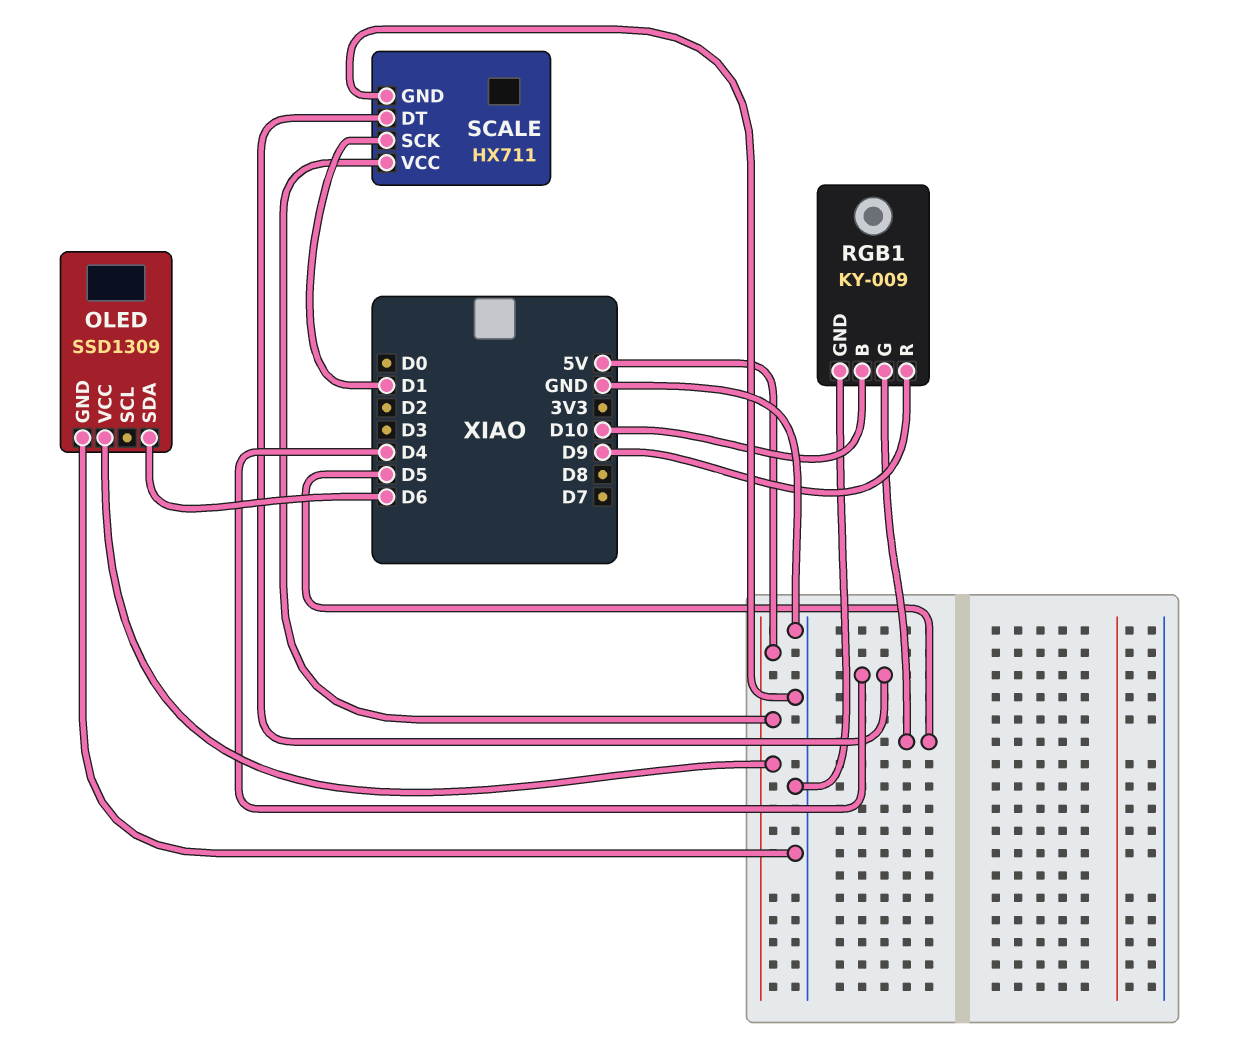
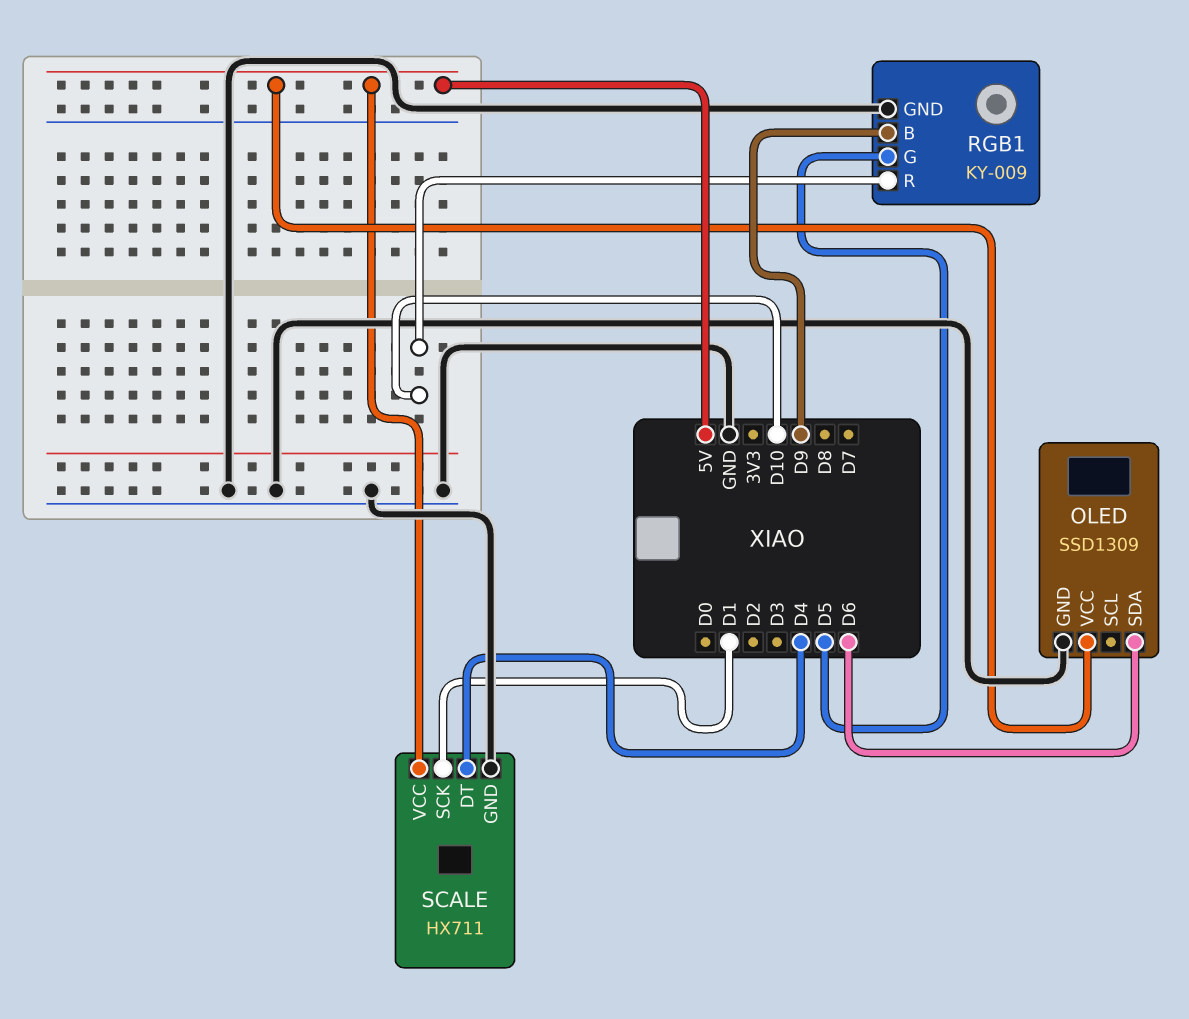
RGB1 pin B: D10 -> D9
RGB1 pin R: D9 -> D10

